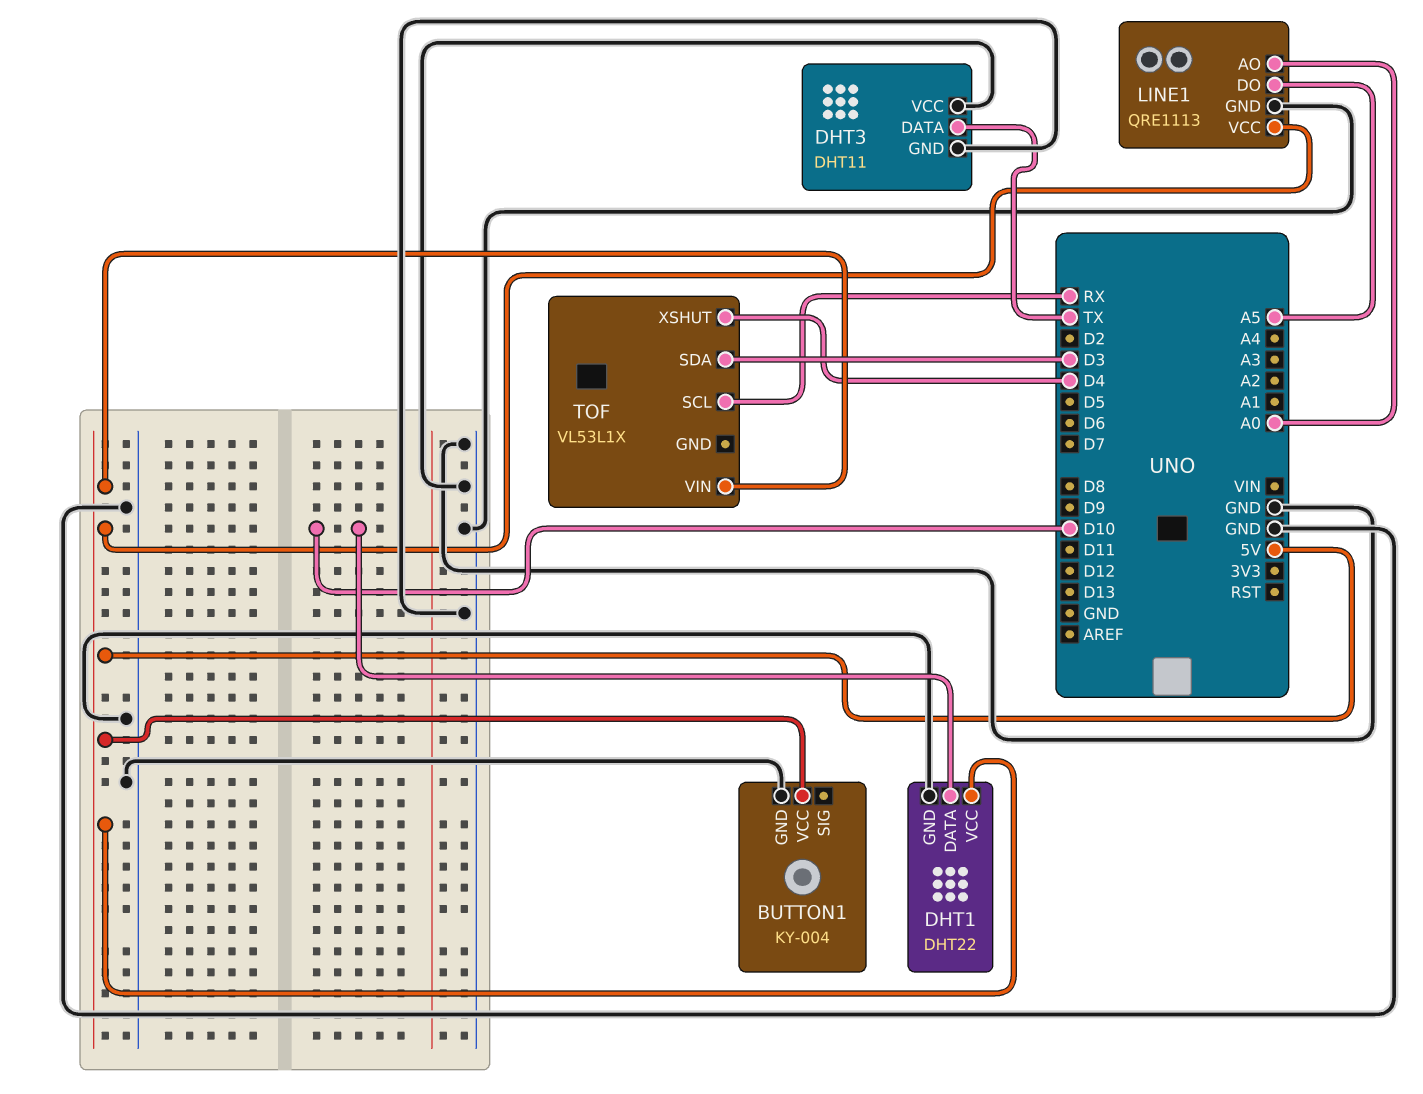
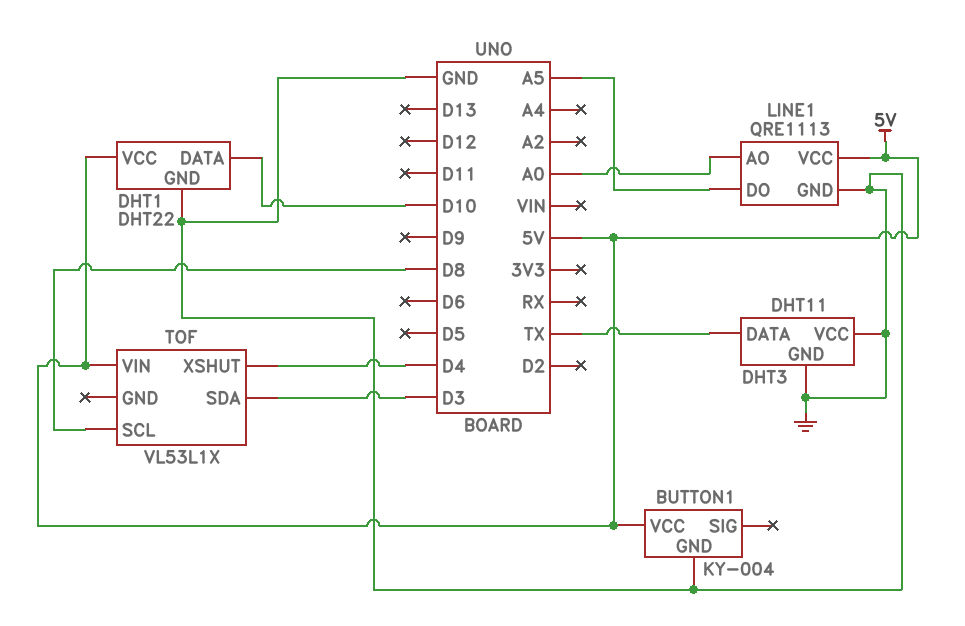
TOF pin SCL: RX -> D8

